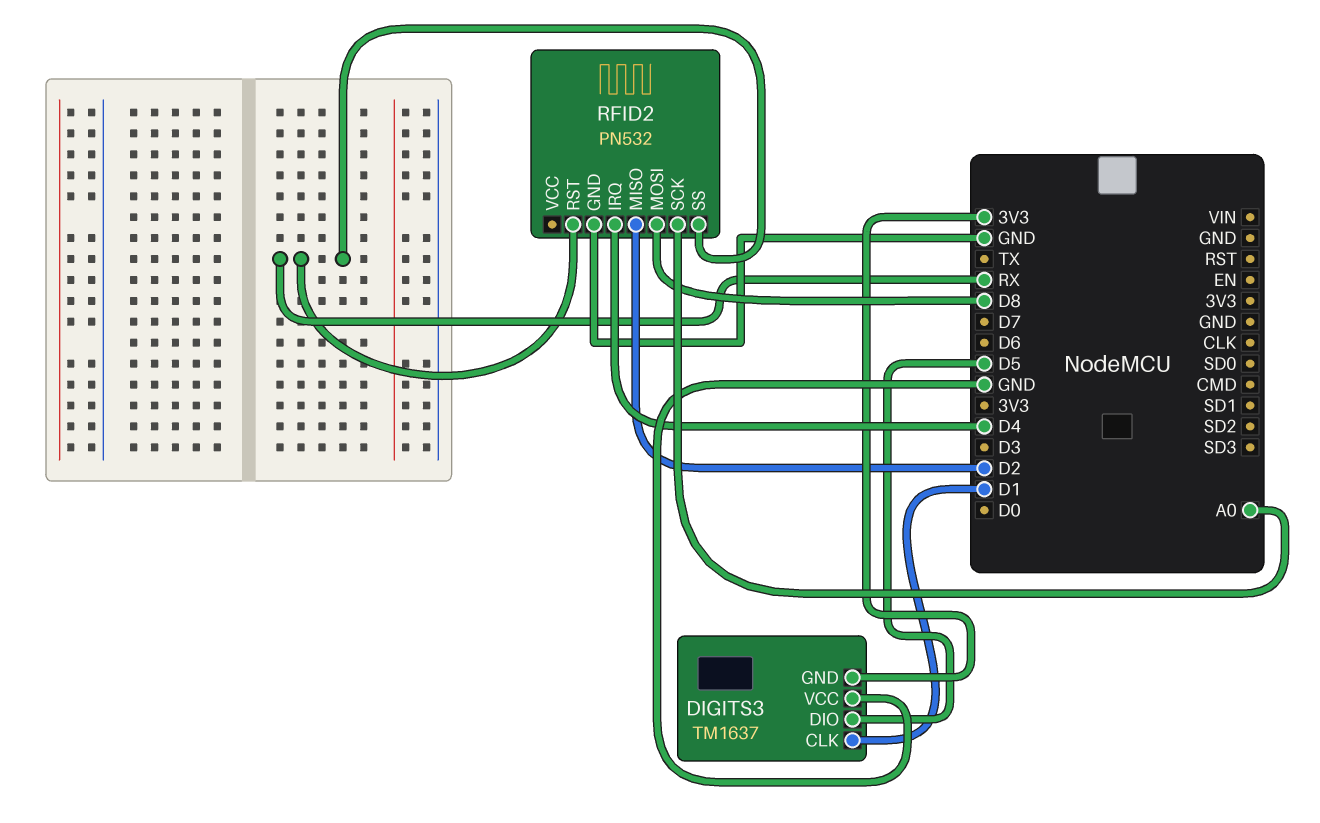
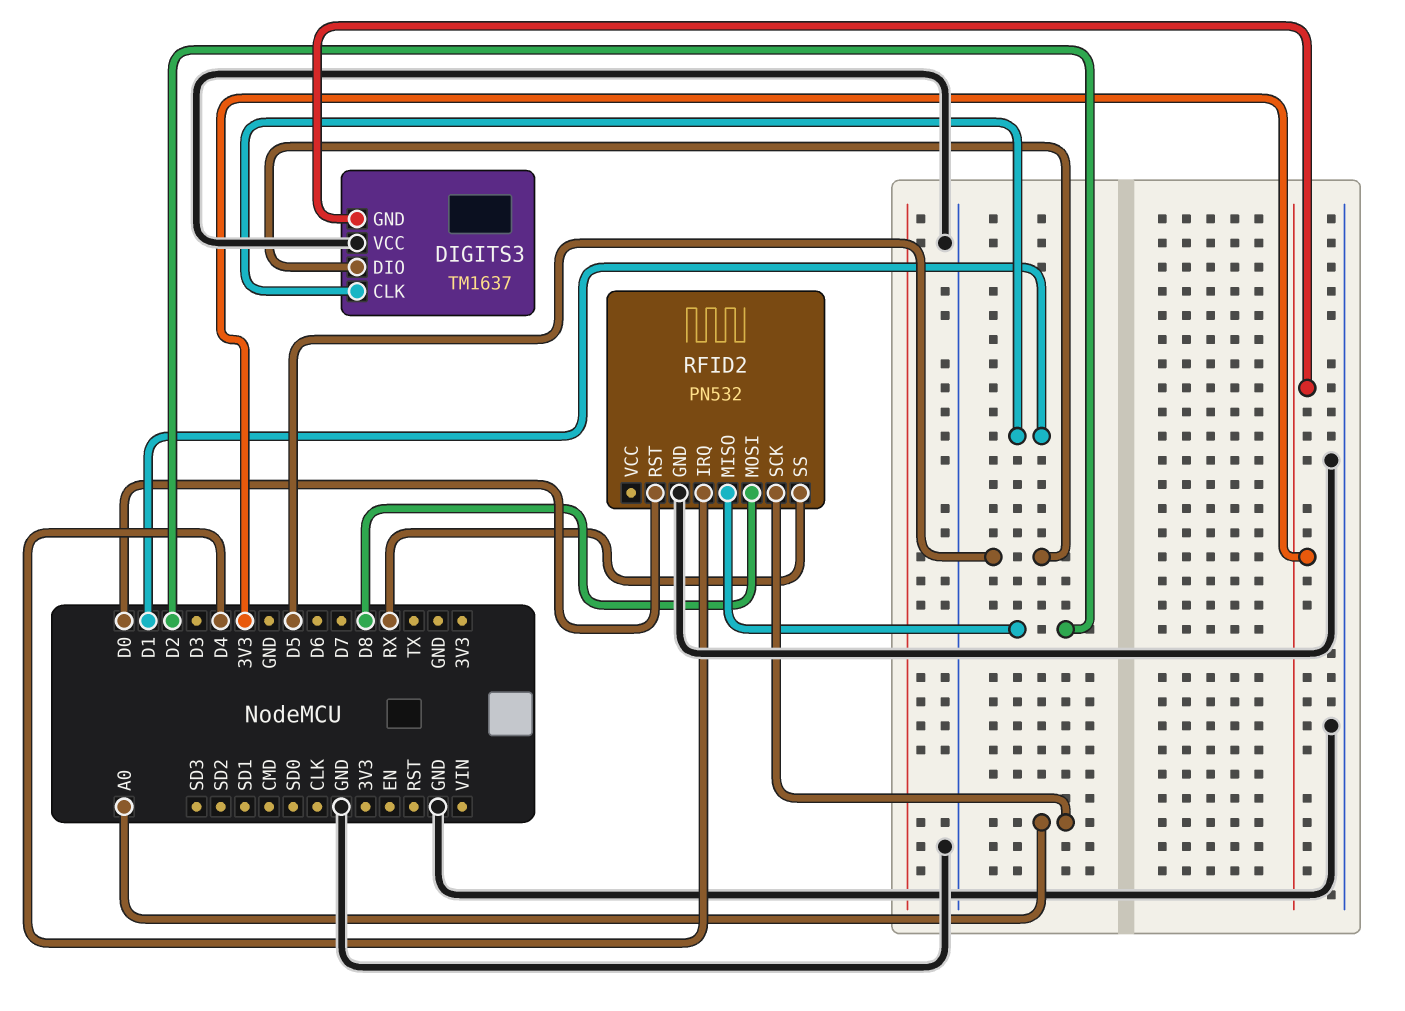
RFID2 pin RST: RX -> D0

